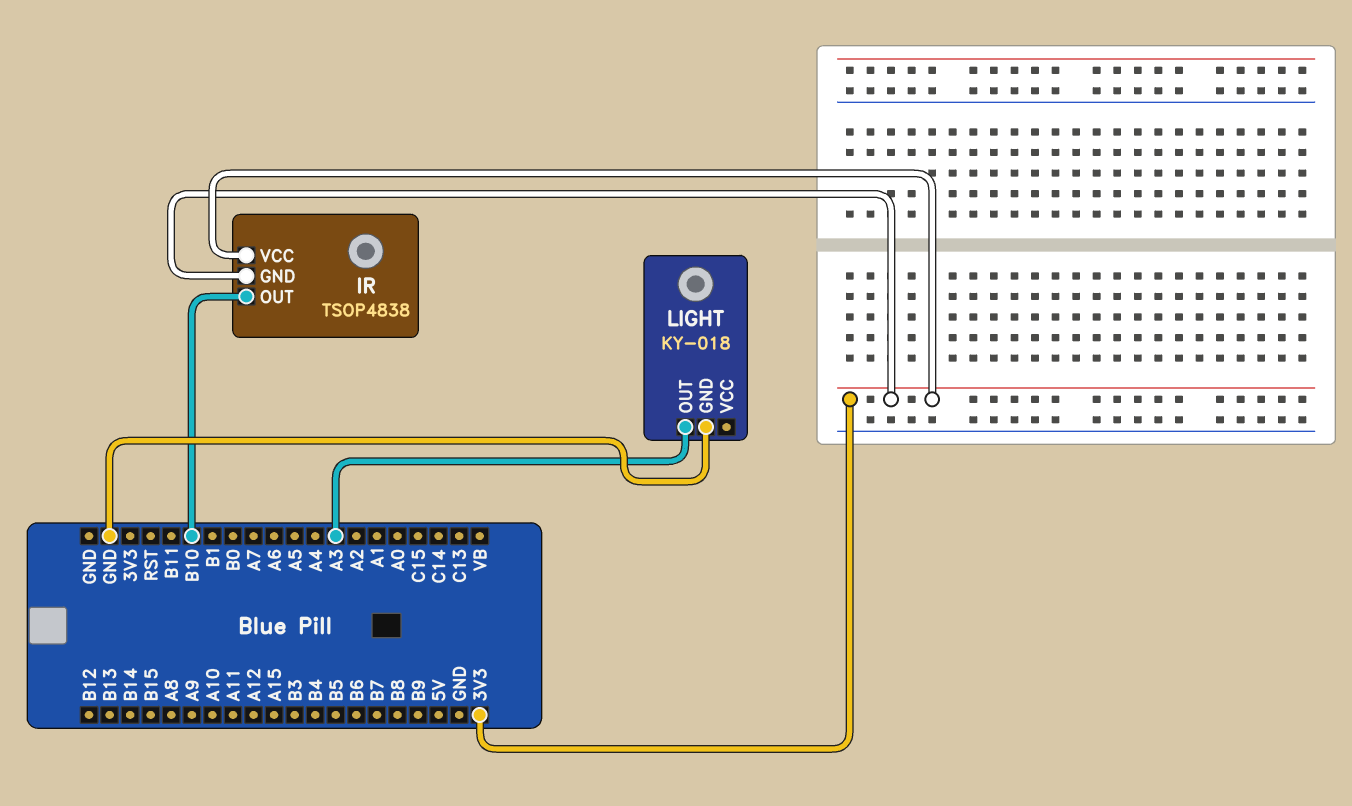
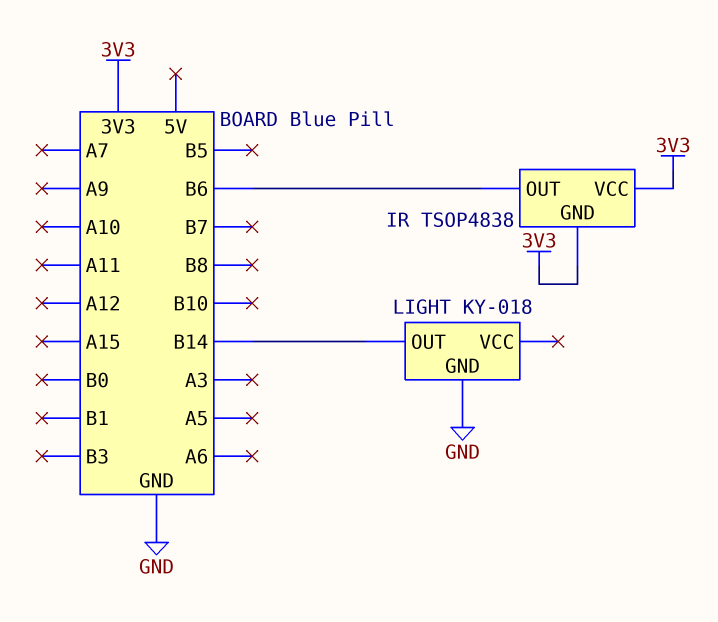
IR pin OUT: B10 -> B6
LIGHT pin OUT: A3 -> B14

